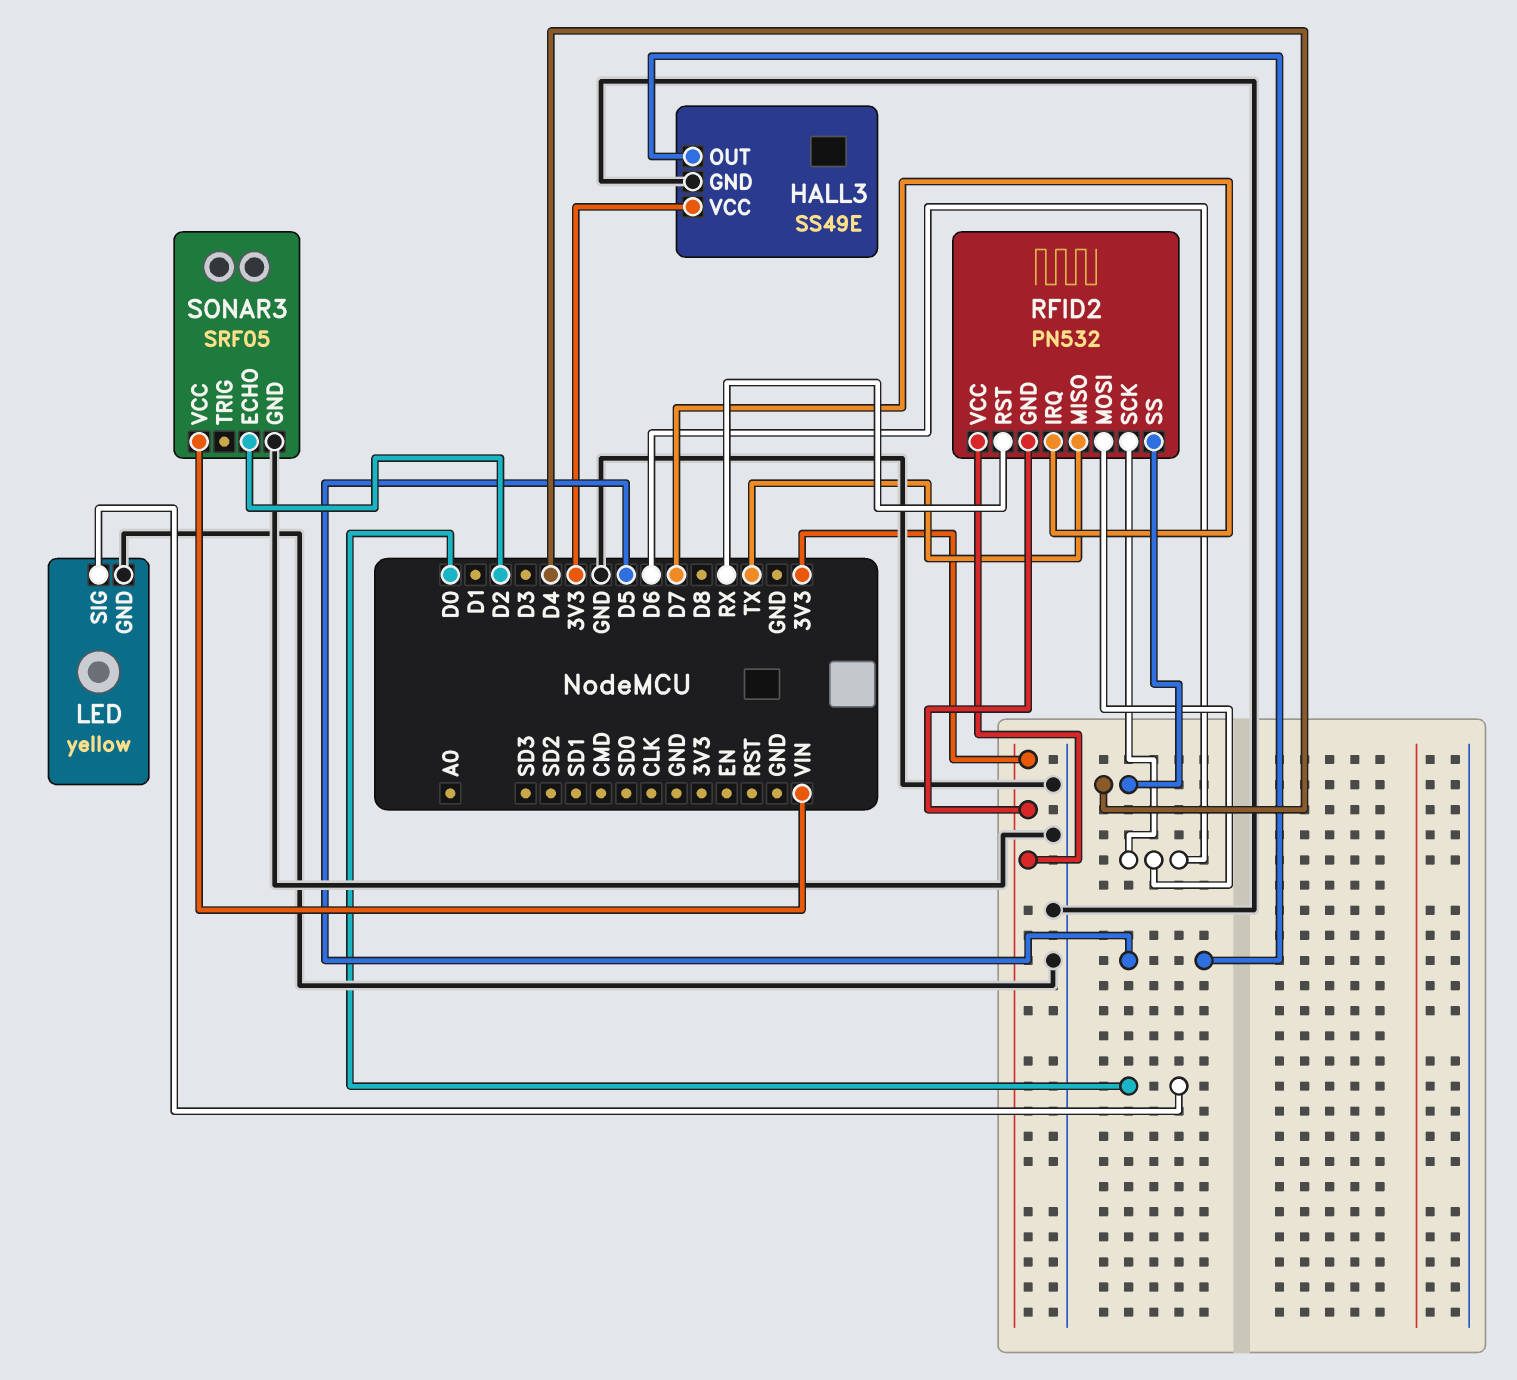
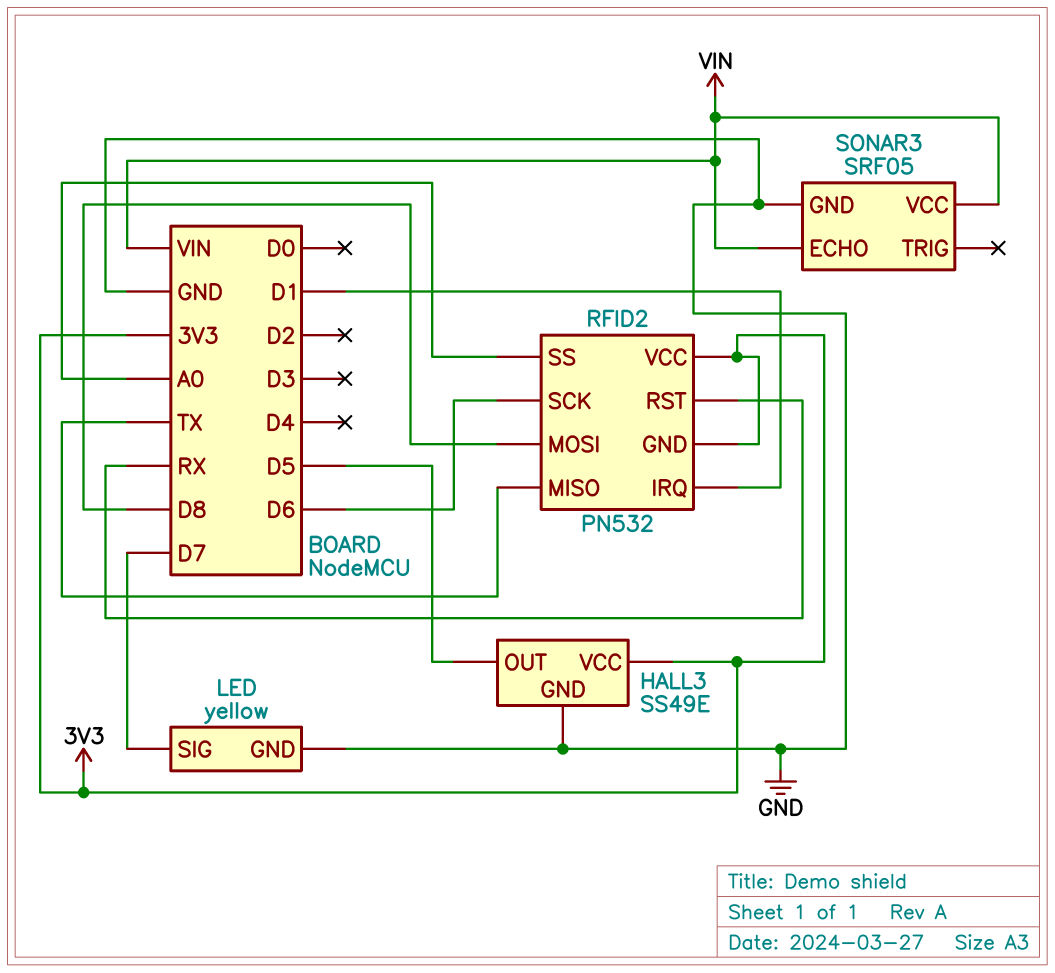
LED pin SIG: D0 -> D7
RFID2 pin IRQ: D7 -> D1
RFID2 pin MOSI: D6 -> D8
RFID2 pin SS: D4 -> A0
SONAR3 pin ECHO: D2 -> VIN

